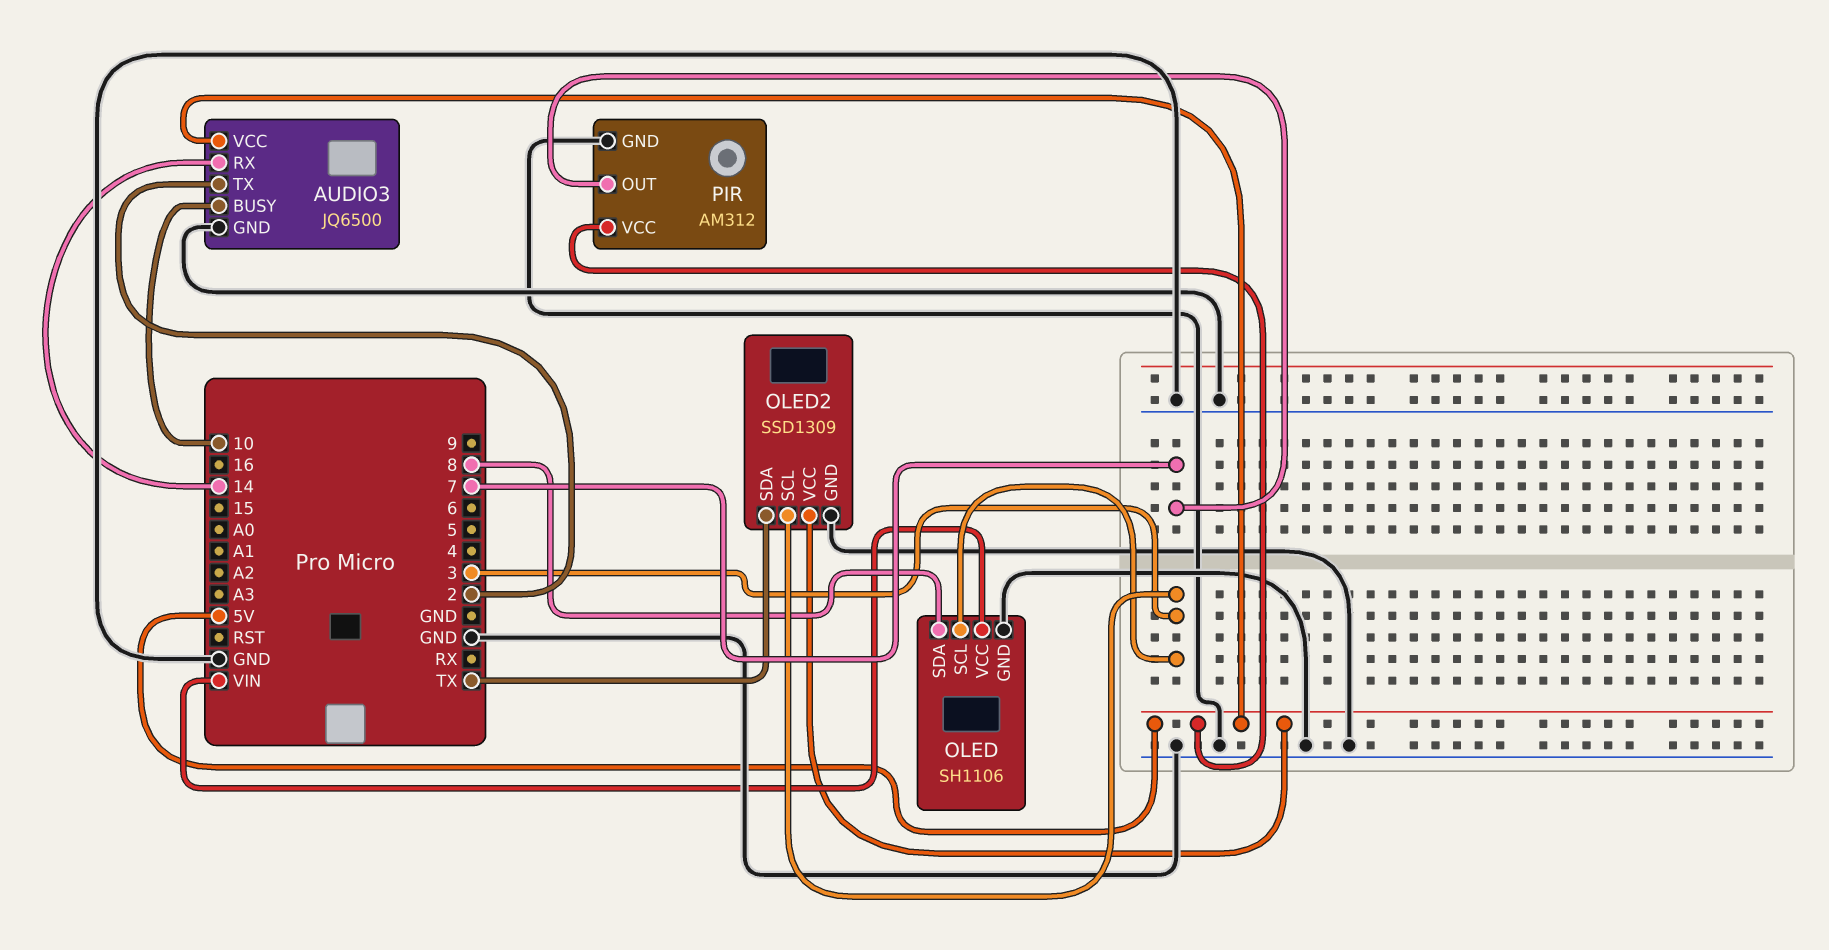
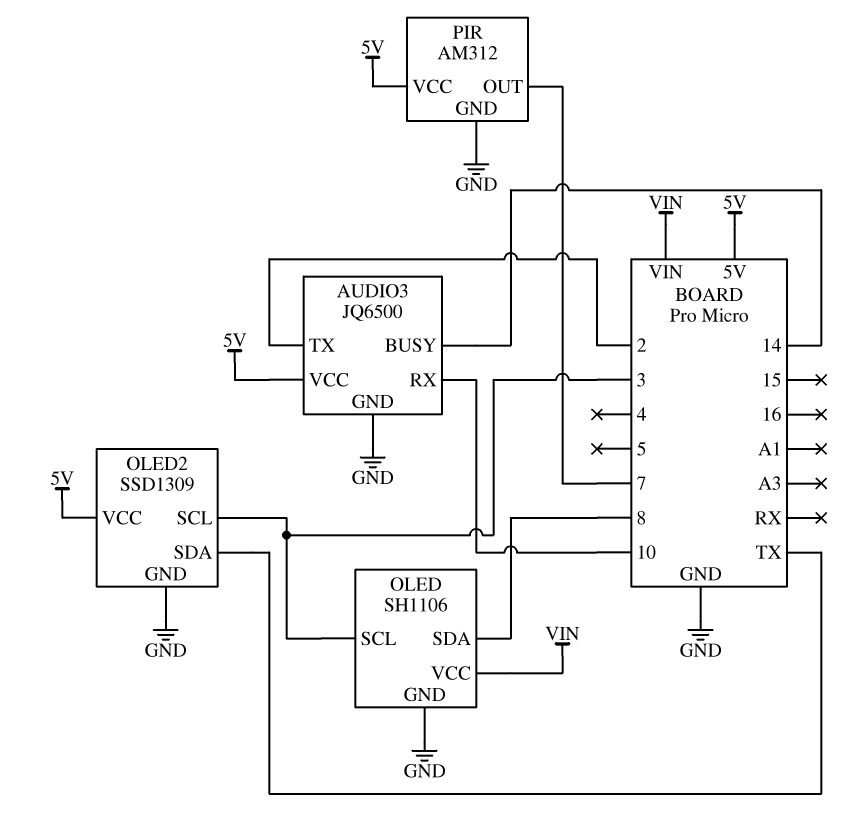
AUDIO3 pin BUSY: 10 -> 14
AUDIO3 pin RX: 14 -> 10

